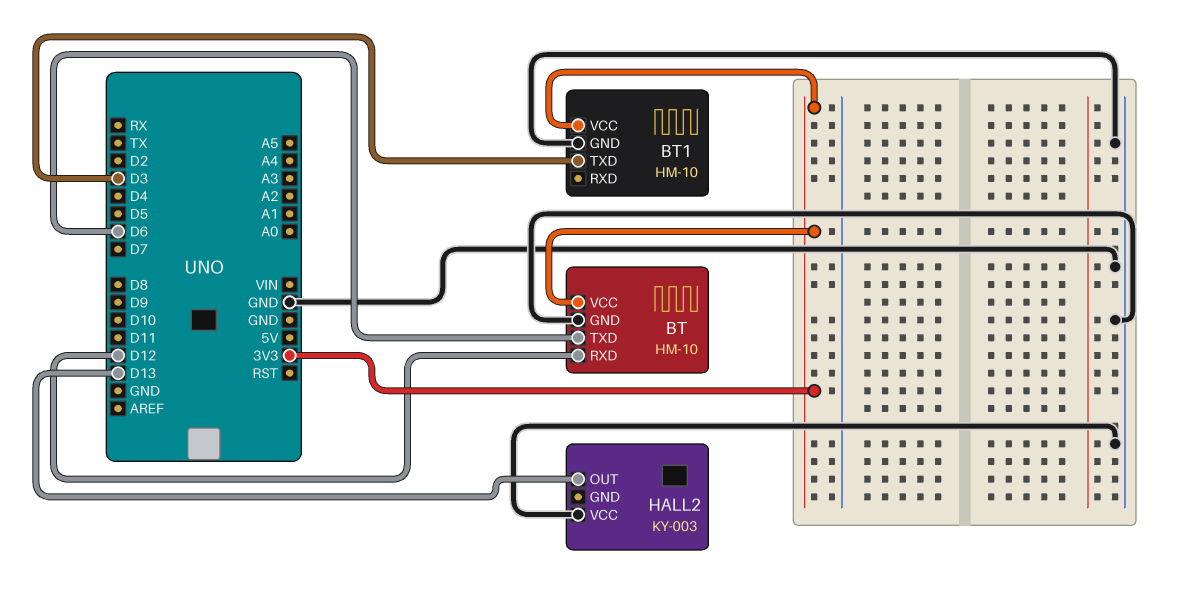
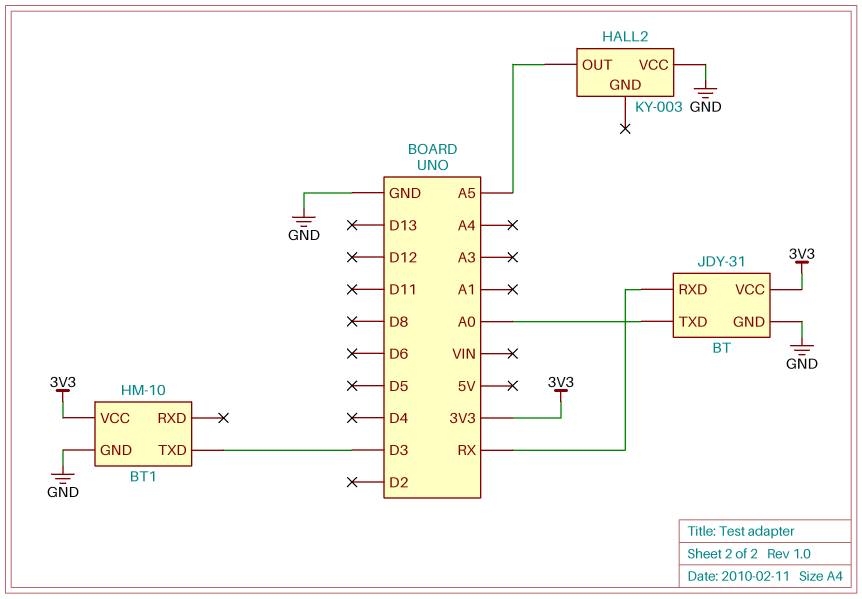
BT: HM-10 -> JDY-31
BT pin RXD: D12 -> RX
BT pin TXD: D6 -> A0
HALL2 pin OUT: D13 -> A5

